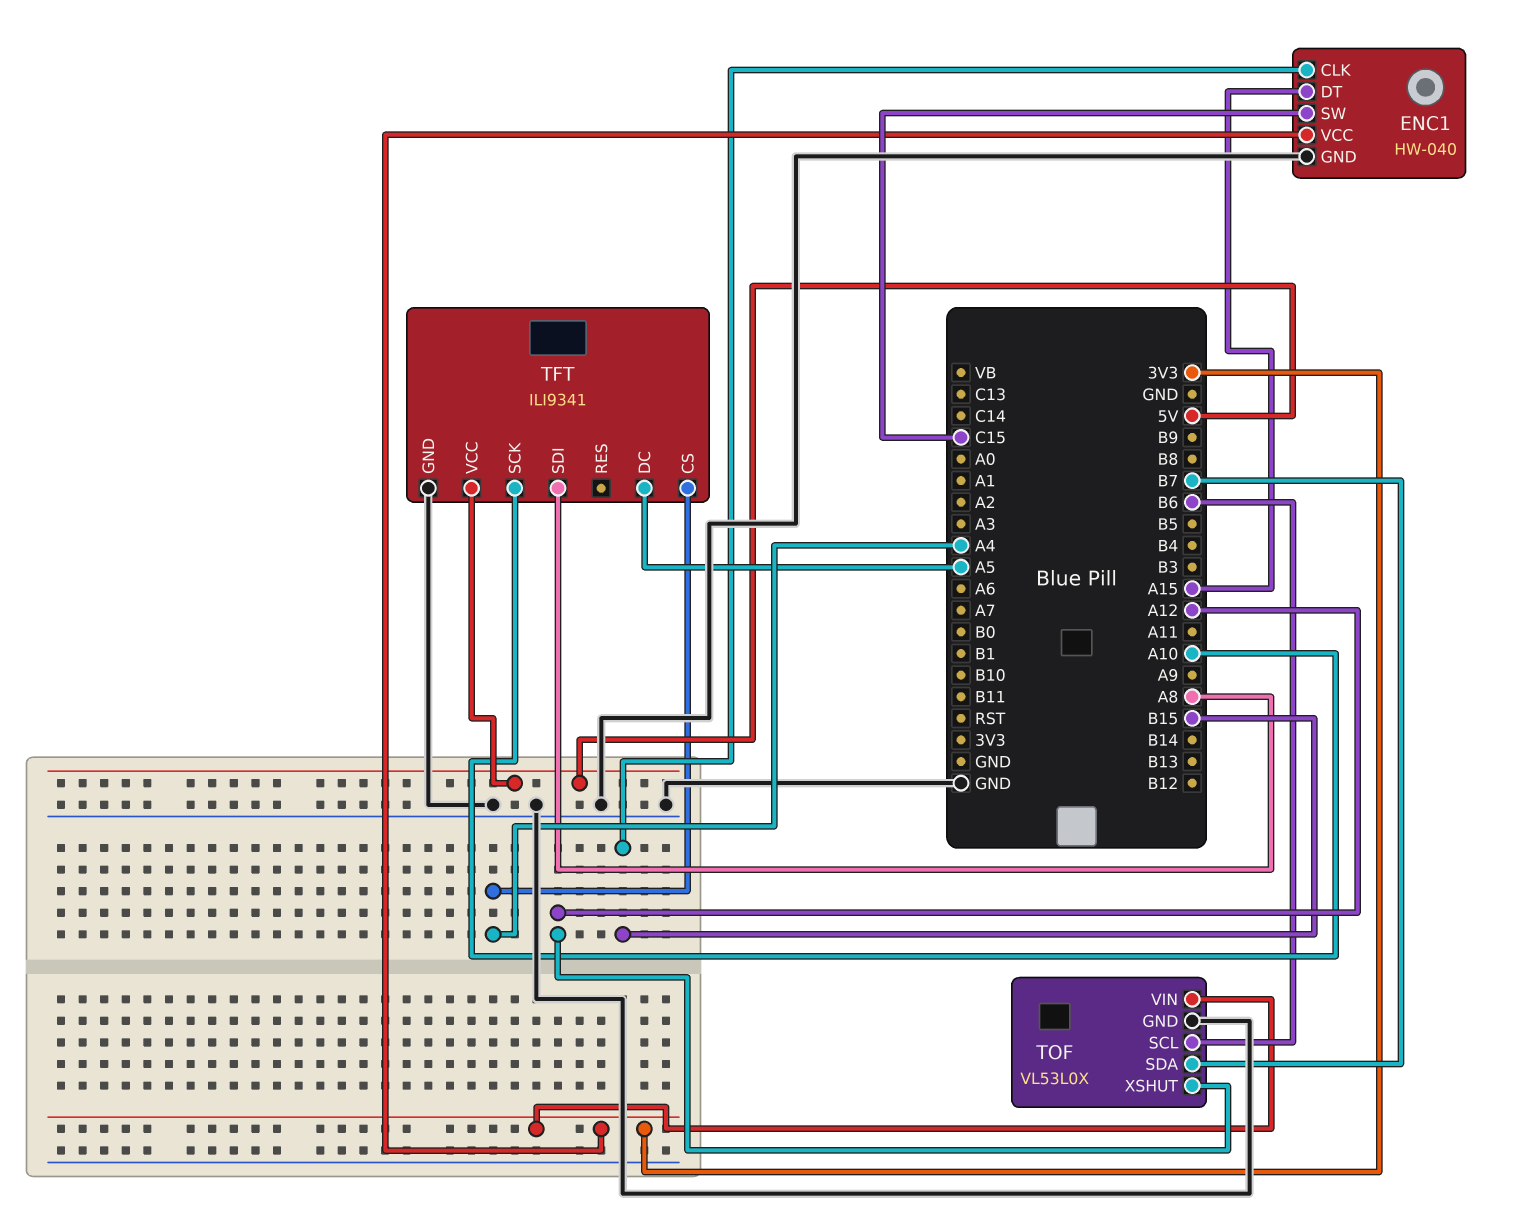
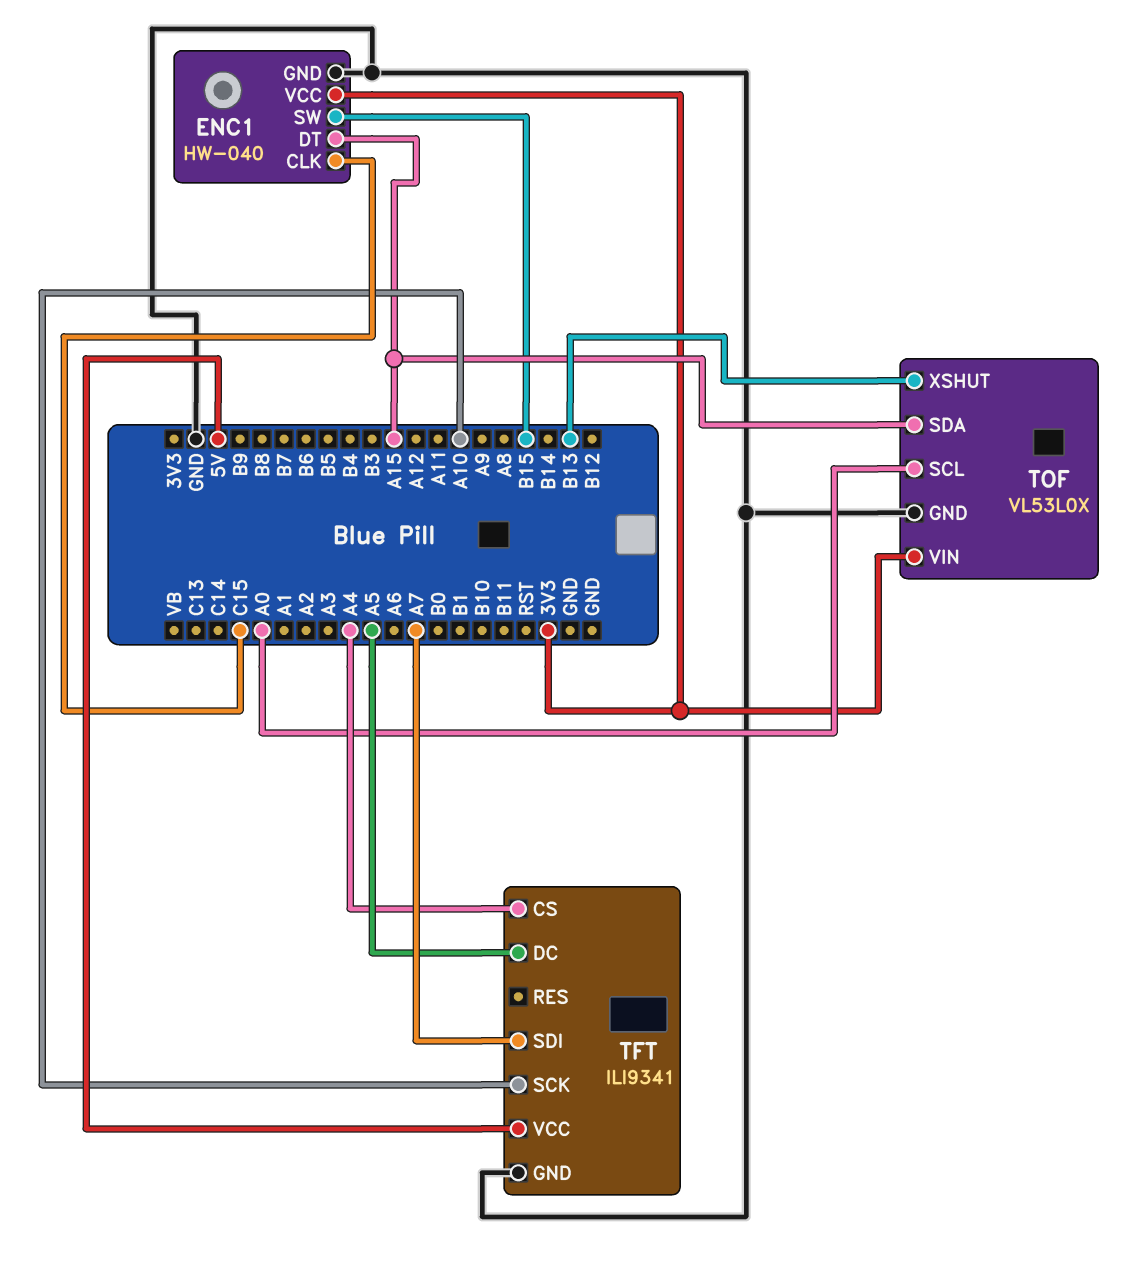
ENC1 pin CLK: B15 -> C15
ENC1 pin SW: C15 -> B15
TFT pin SDI: A8 -> A7
TOF pin SCL: B6 -> A0
TOF pin SDA: B7 -> A15
TOF pin XSHUT: A12 -> B13

